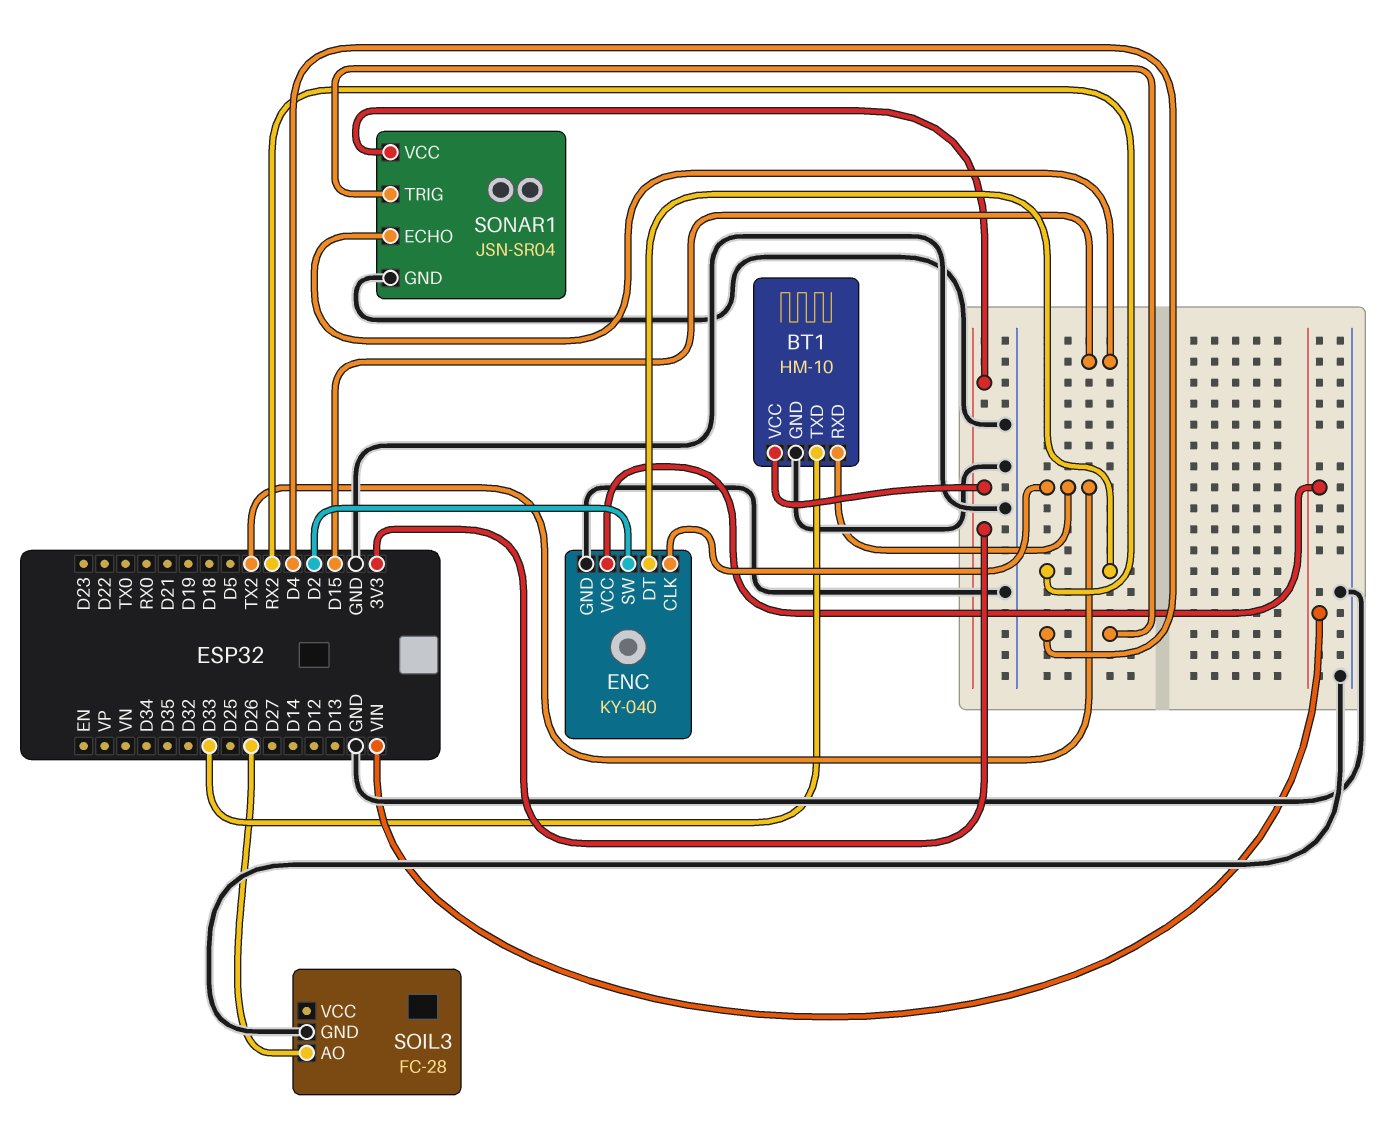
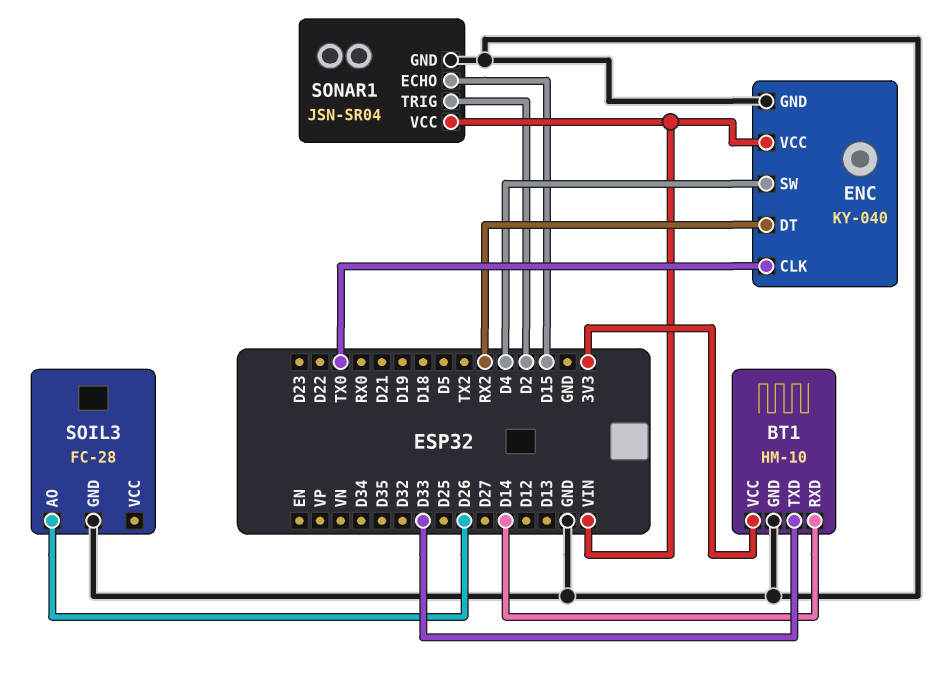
BT1 pin RXD: TX2 -> D14
ENC pin CLK: TX2 -> TX0
ENC pin SW: D2 -> D4
SONAR1 pin TRIG: D4 -> D2
SONAR1 pin VCC: 3V3 -> VIN

